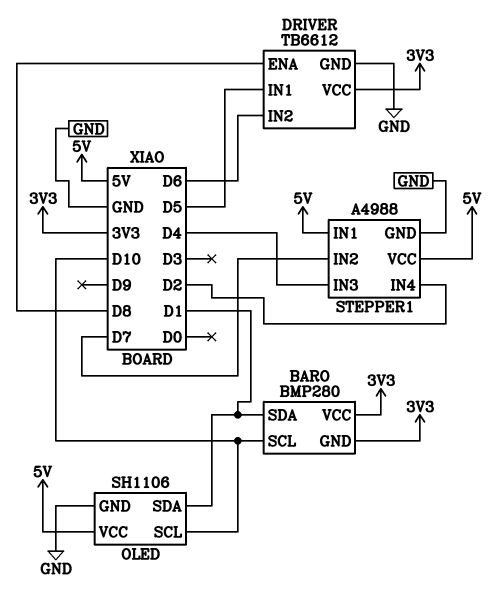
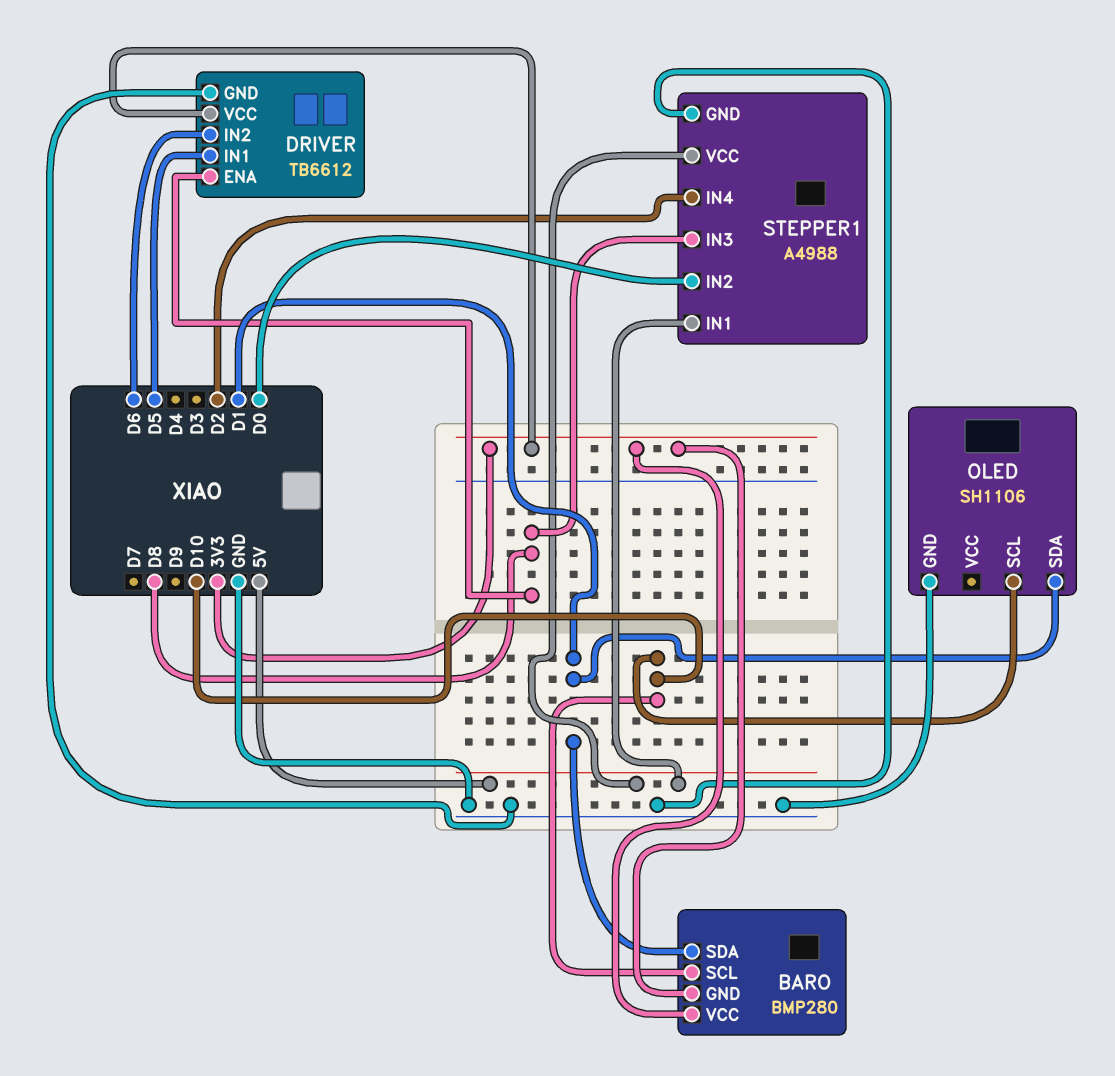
OLED pin VCC: 5V -> none
STEPPER1 pin IN2: D7 -> D0
STEPPER1 pin IN3: D4 -> D8

